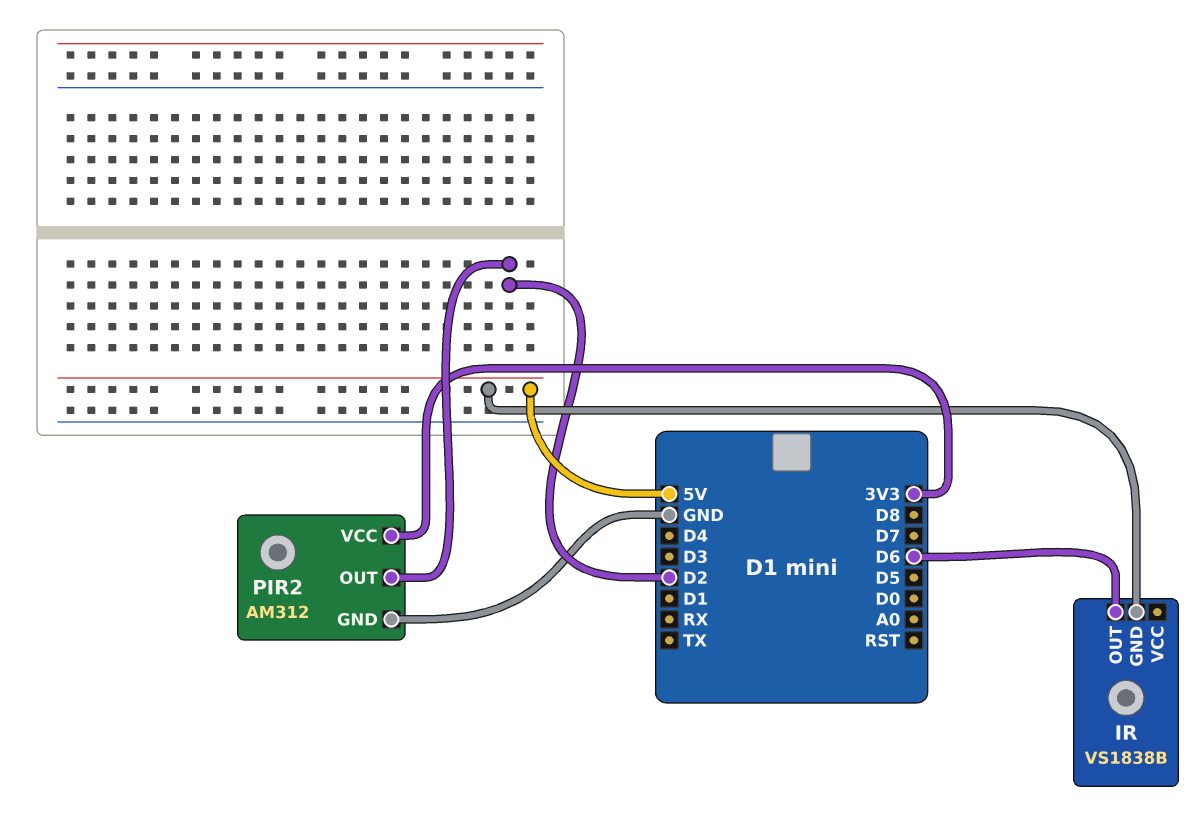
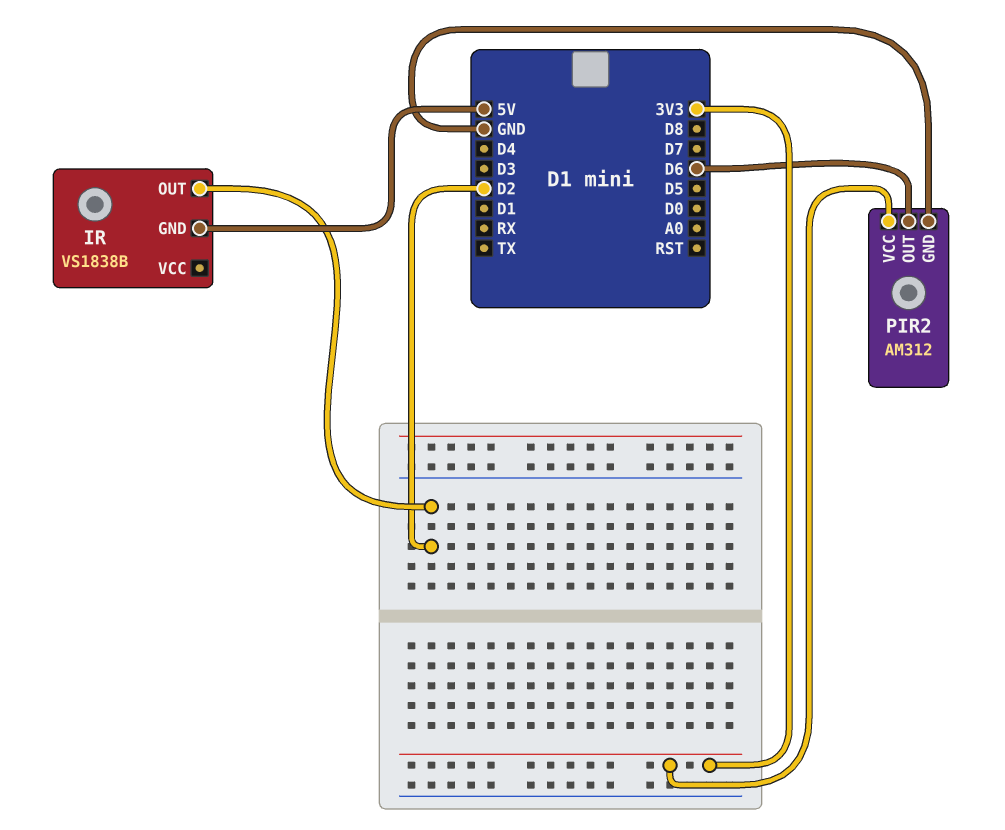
IR pin OUT: D6 -> D2
PIR2 pin OUT: D2 -> D6

